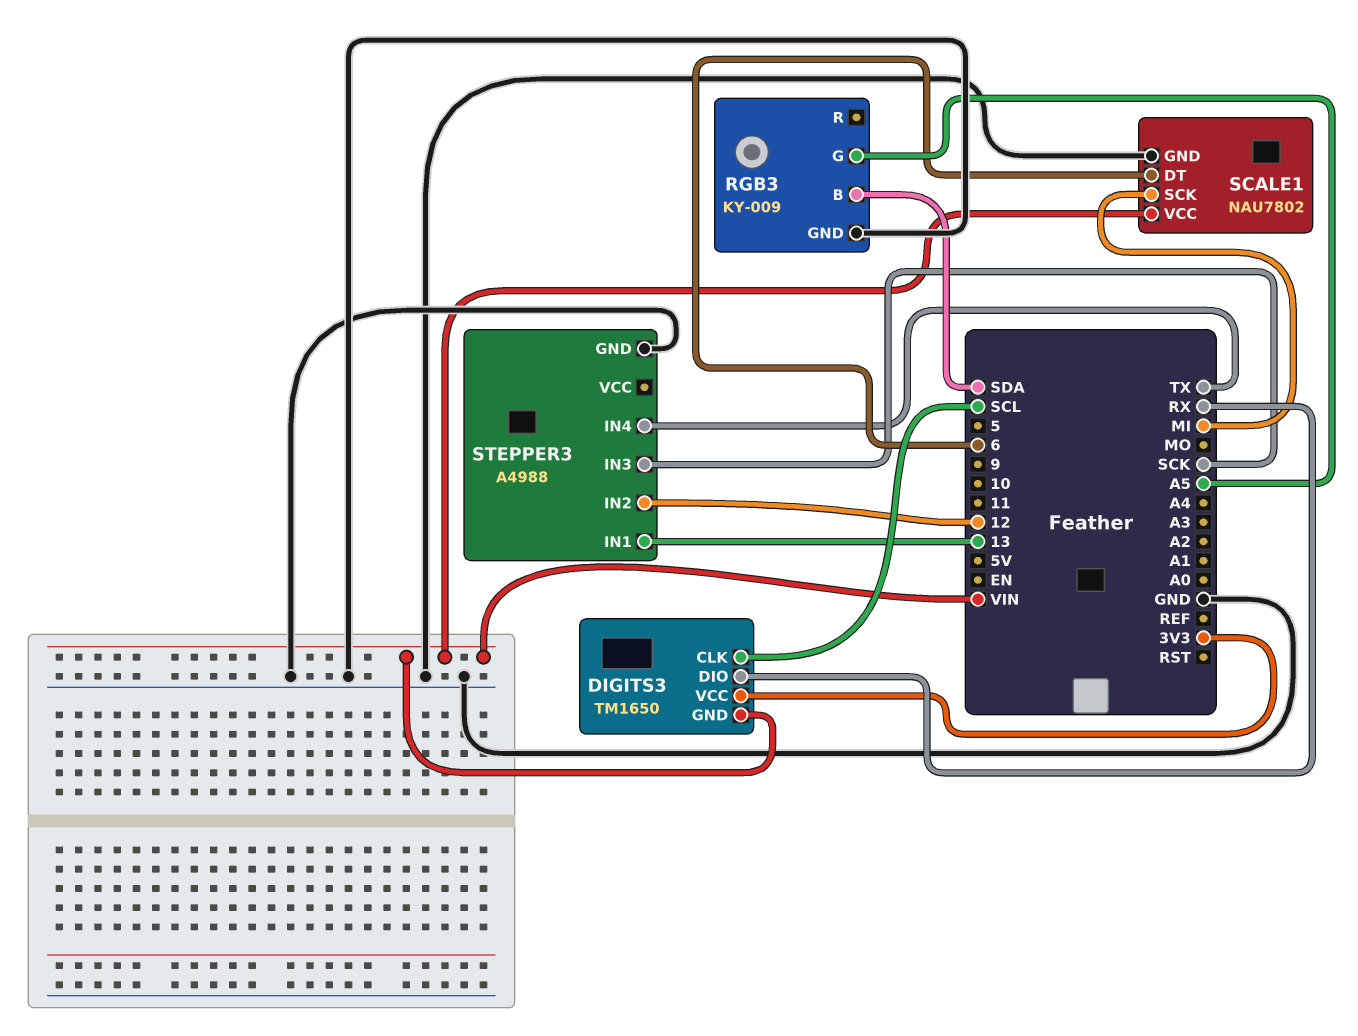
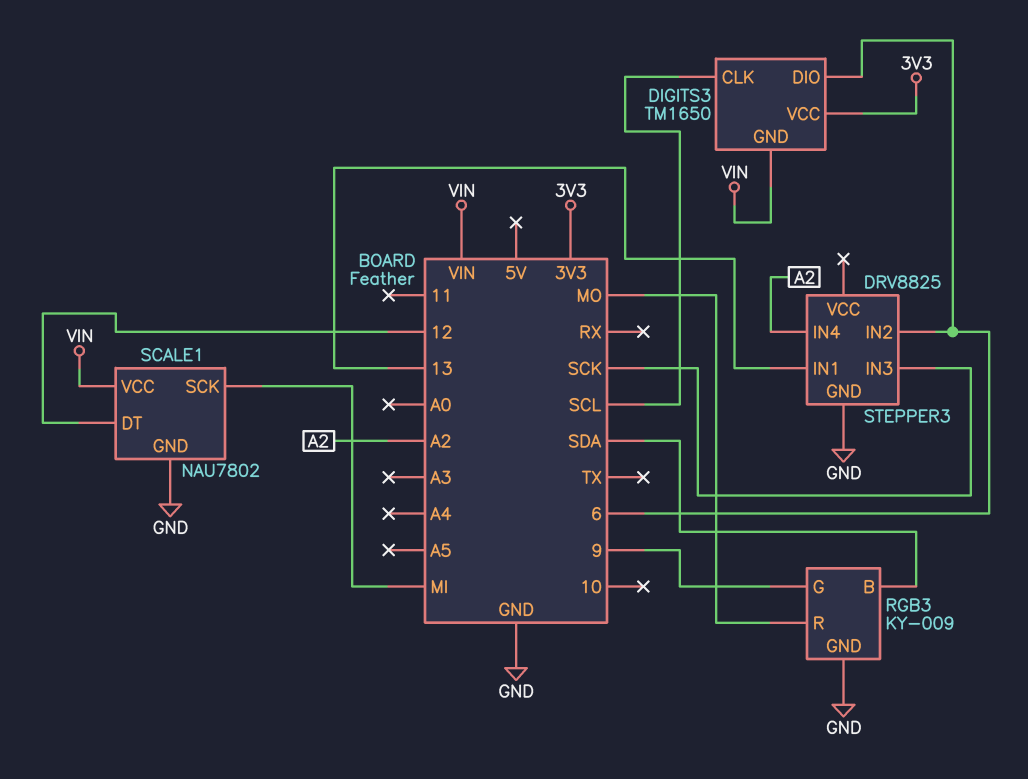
DIGITS3 pin DIO: RX -> 6
RGB3 pin G: A5 -> 9
RGB3 pin R: none -> MO
SCALE1 pin DT: 6 -> 12
STEPPER3: A4988 -> DRV8825
STEPPER3 pin IN2: 12 -> 6
STEPPER3 pin IN4: TX -> A2

